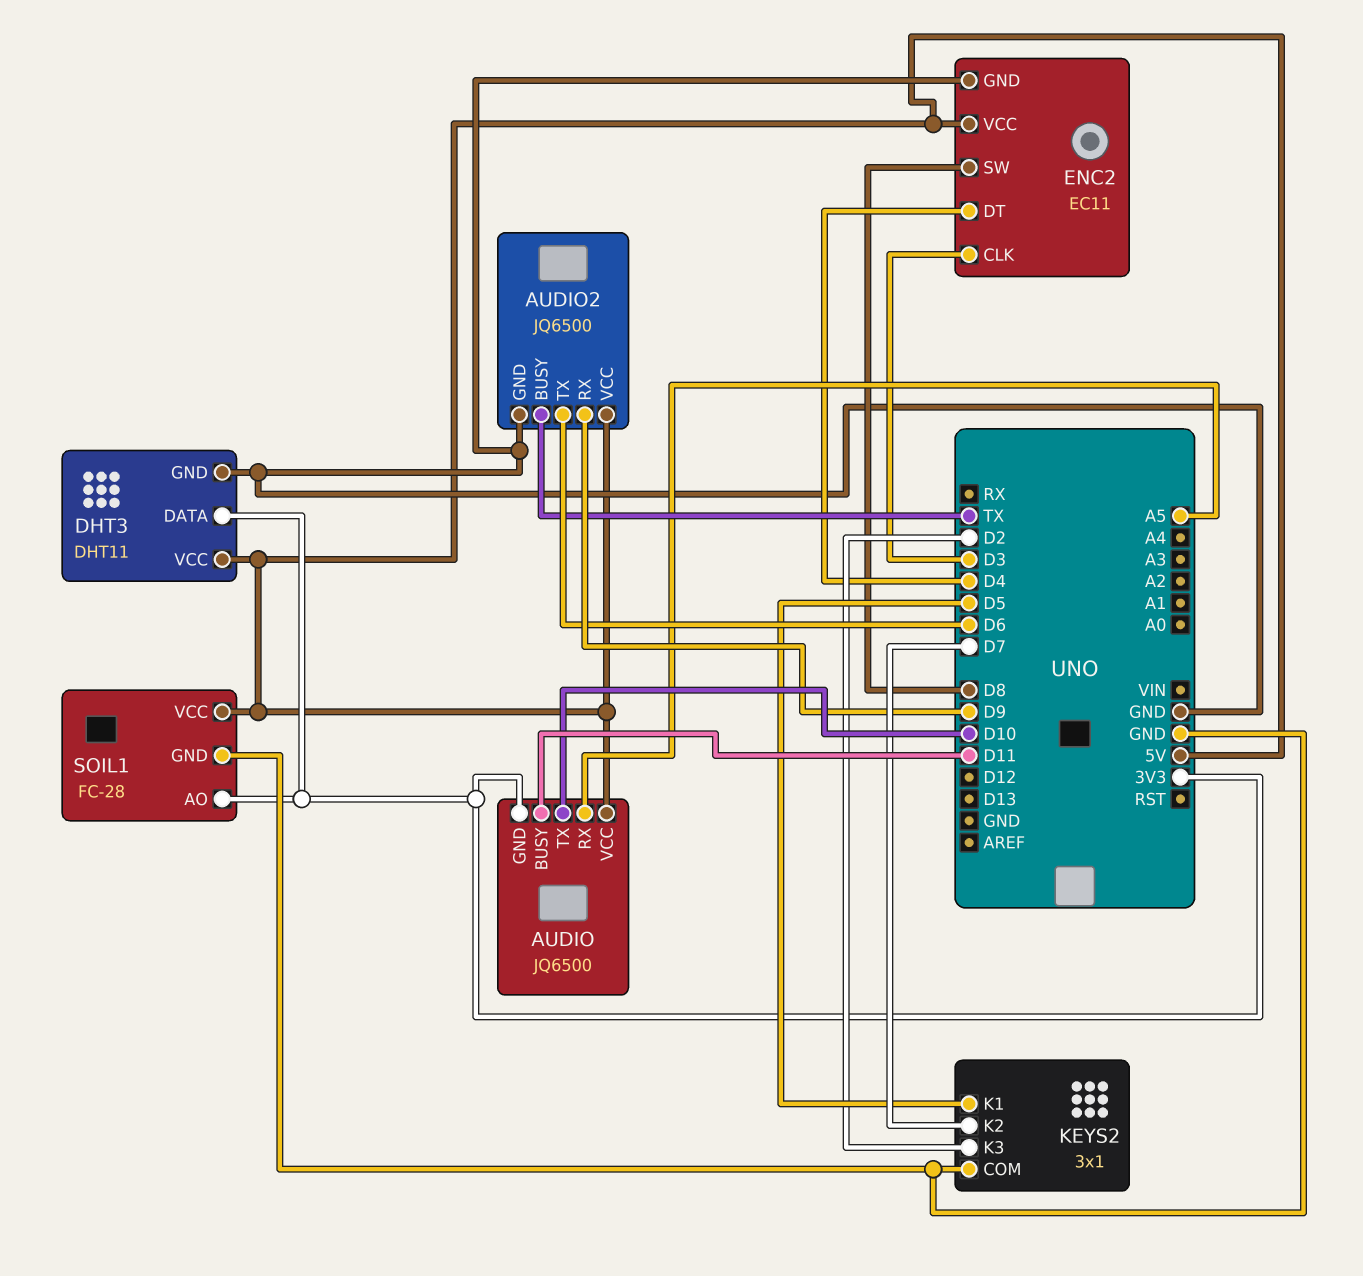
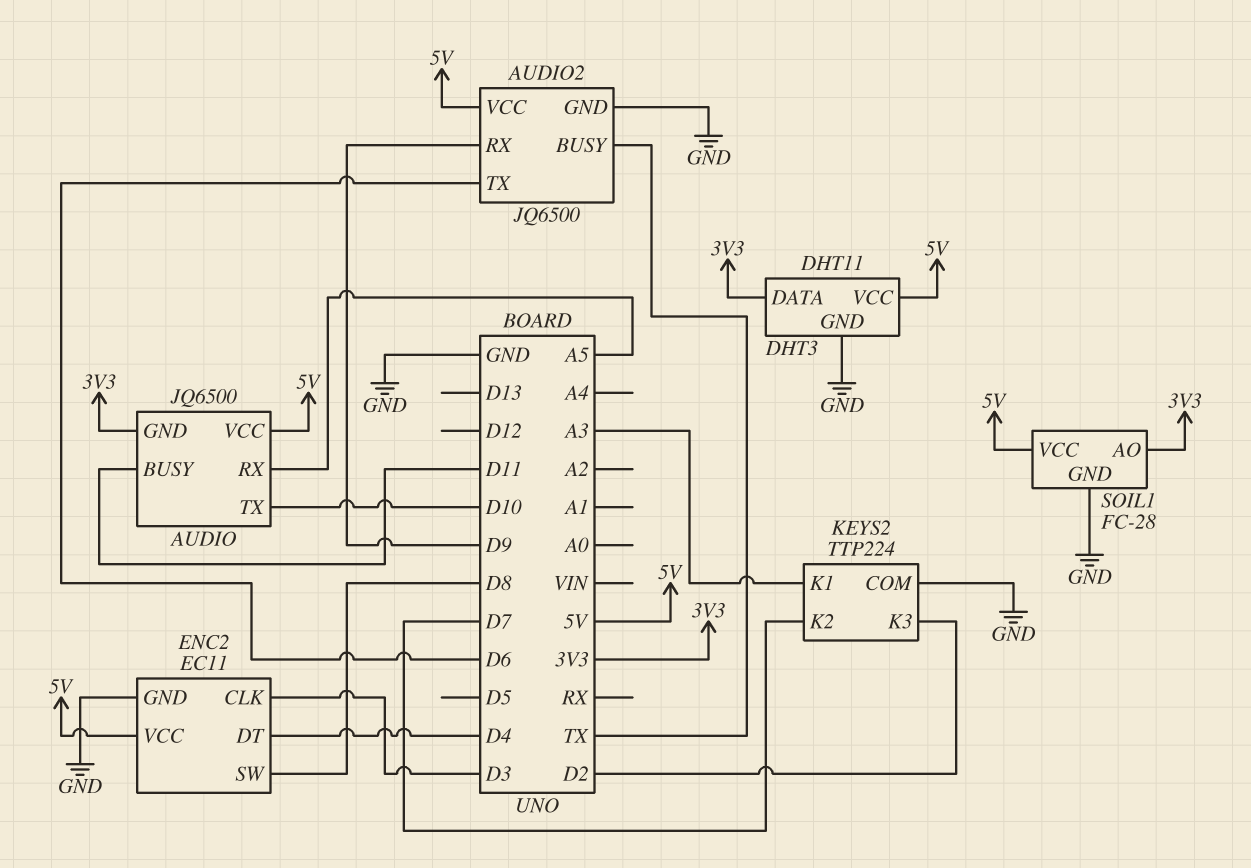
KEYS2: 3x1 -> TTP224
KEYS2 pin K1: D5 -> A3

